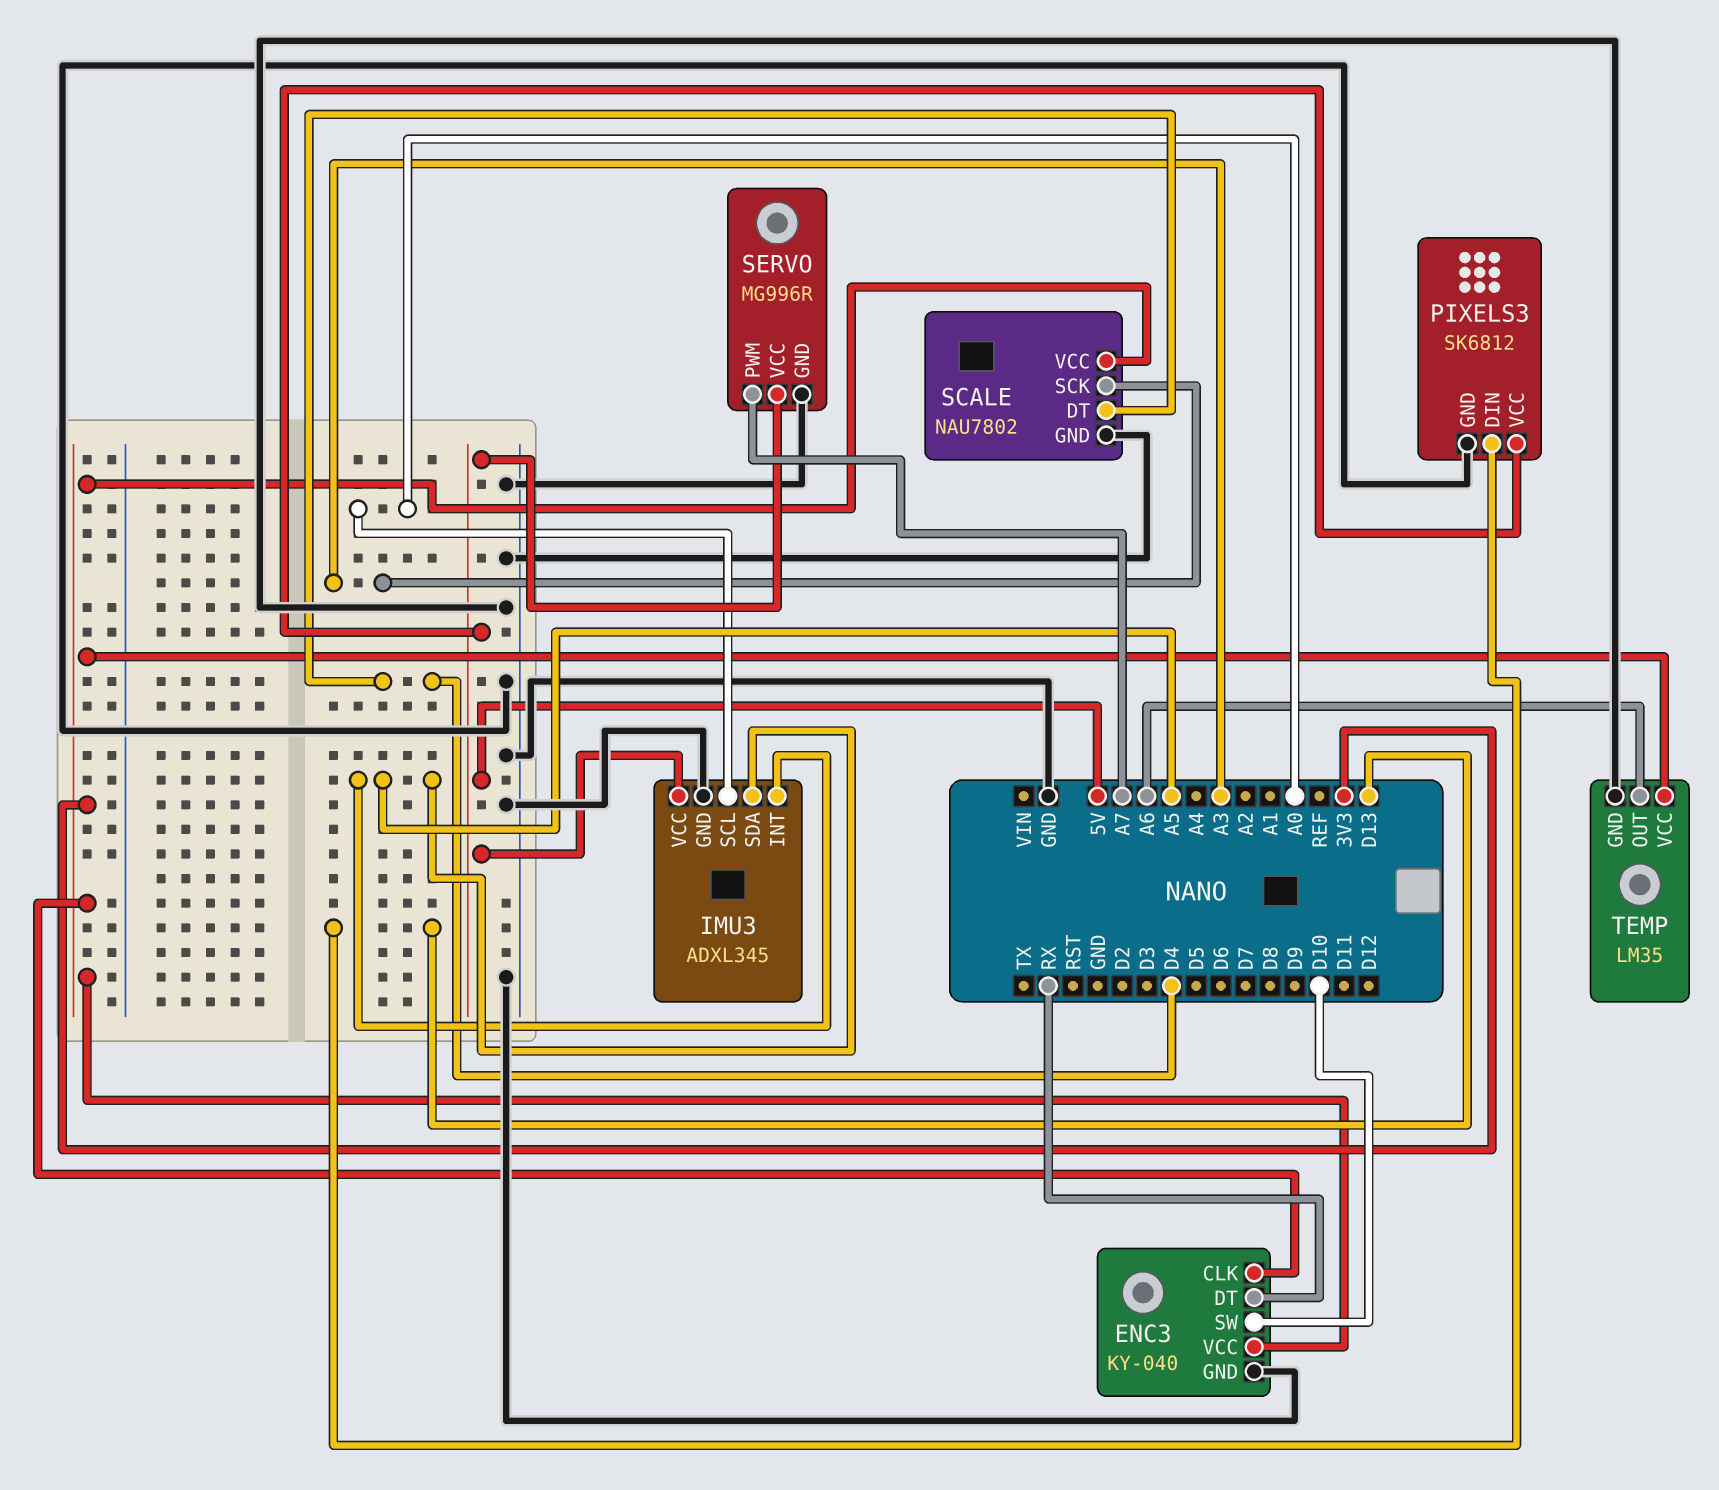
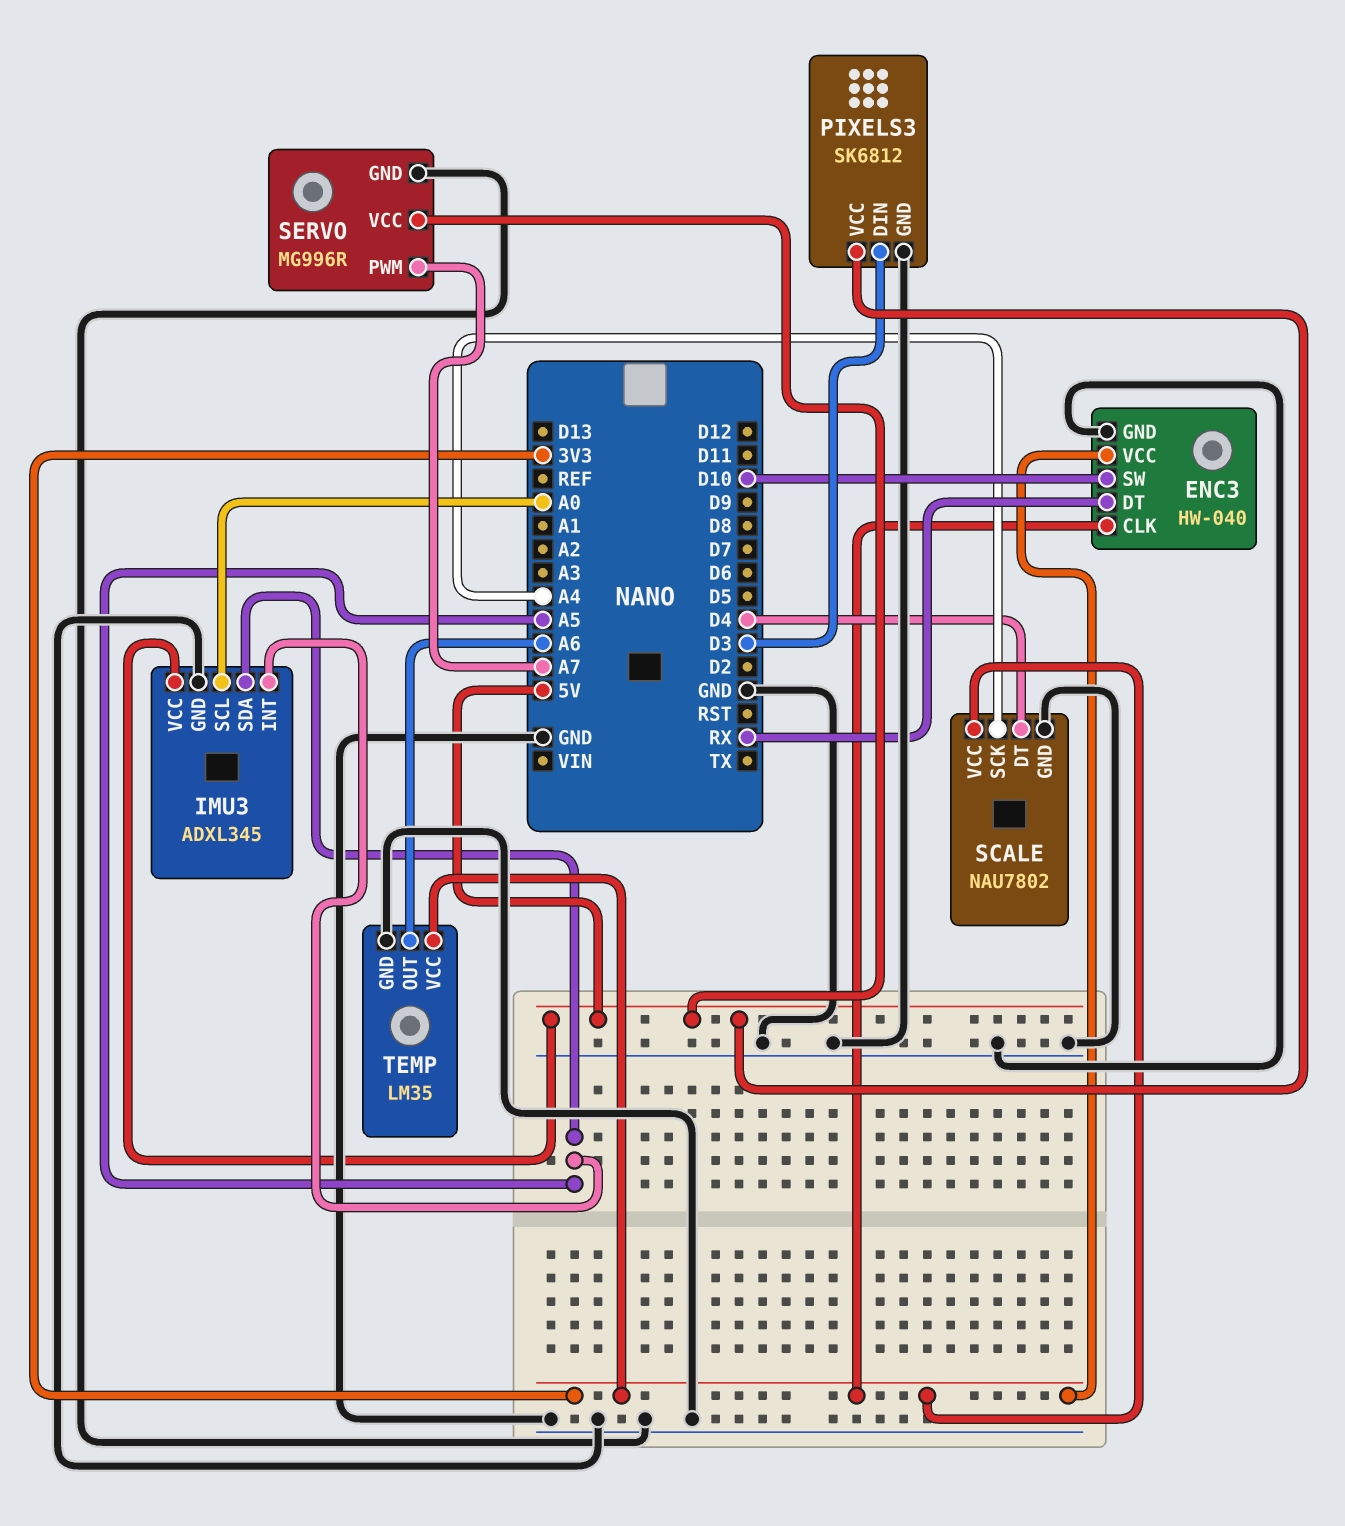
ENC3: KY-040 -> HW-040
PIXELS3 pin DIN: D13 -> D3
SCALE pin SCK: A3 -> A4

